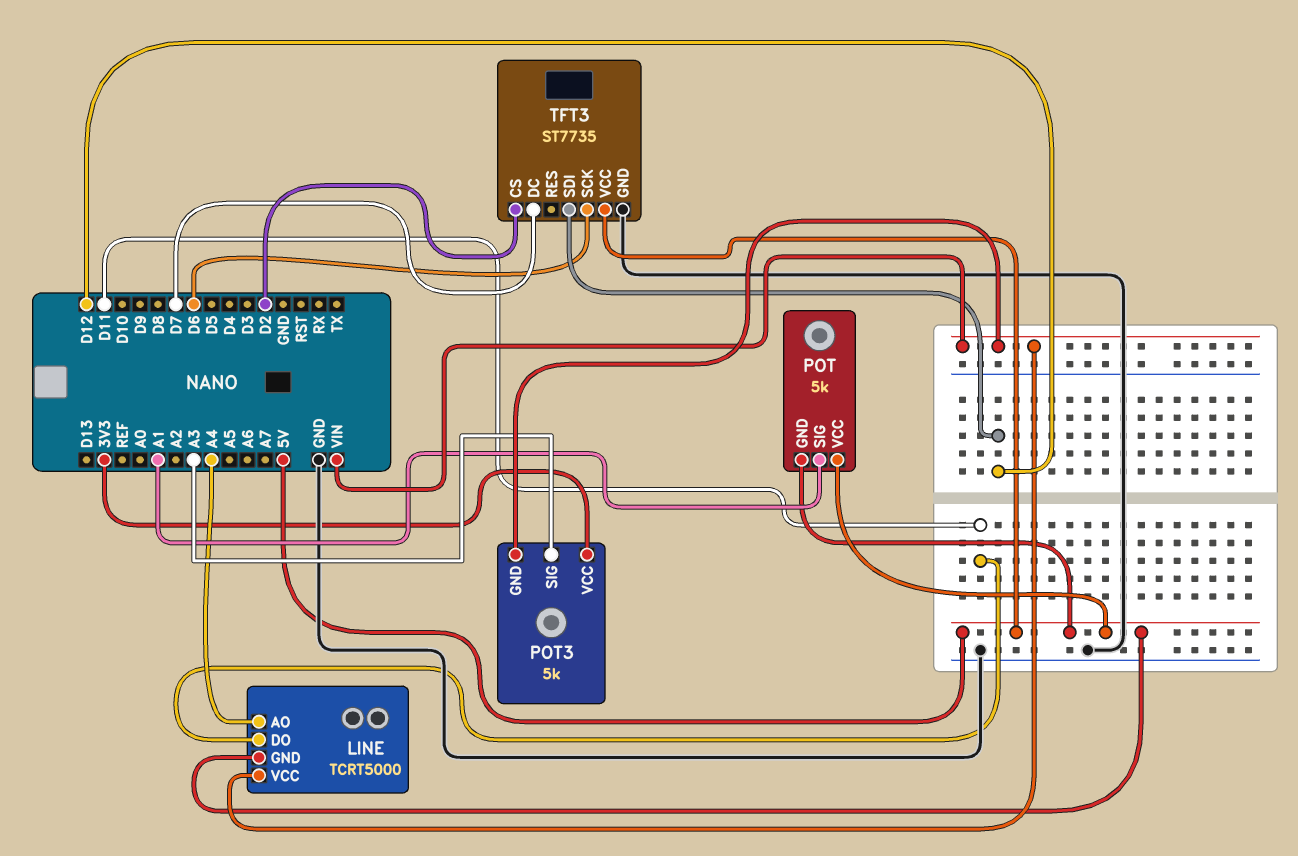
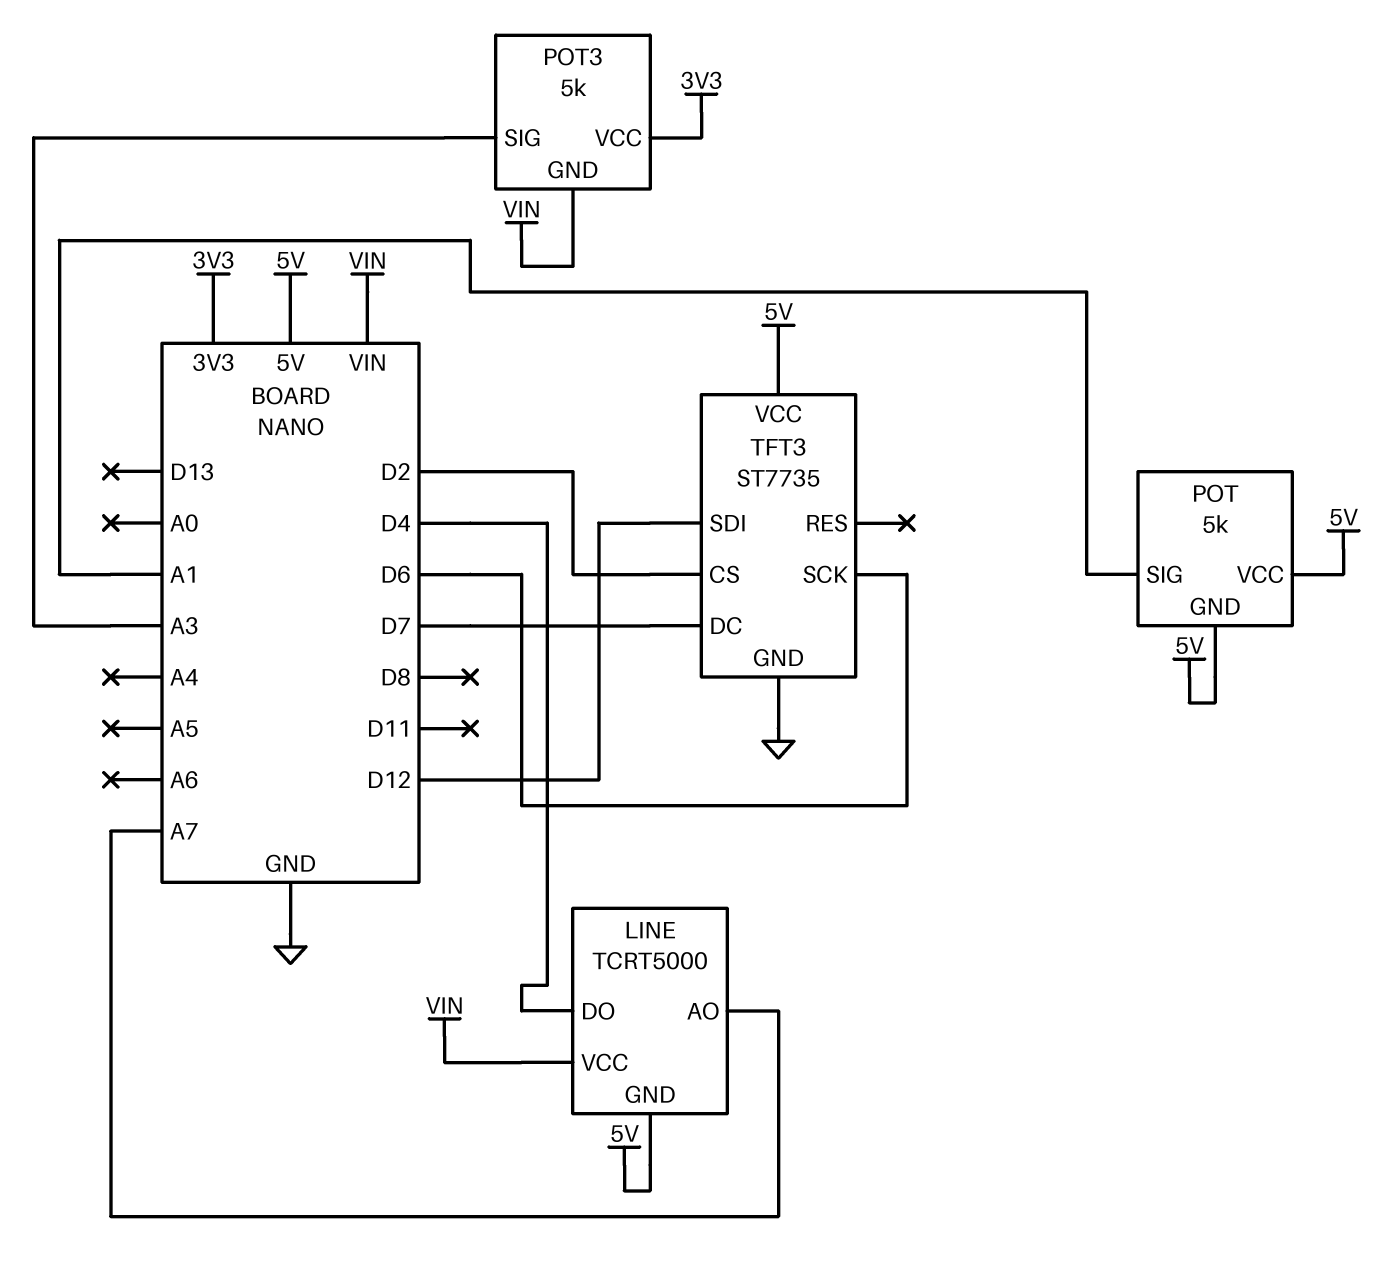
LINE pin AO: A4 -> A7
LINE pin DO: D11 -> D4

